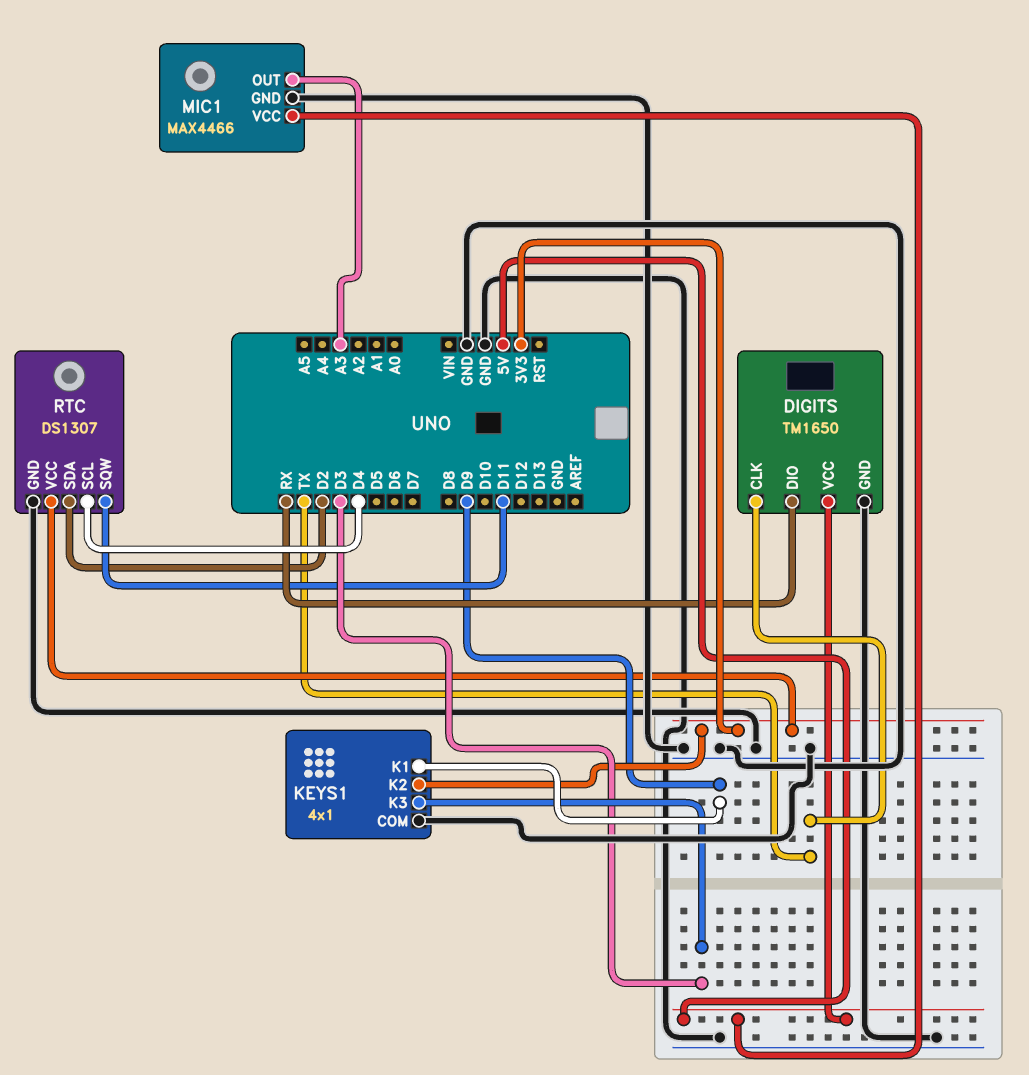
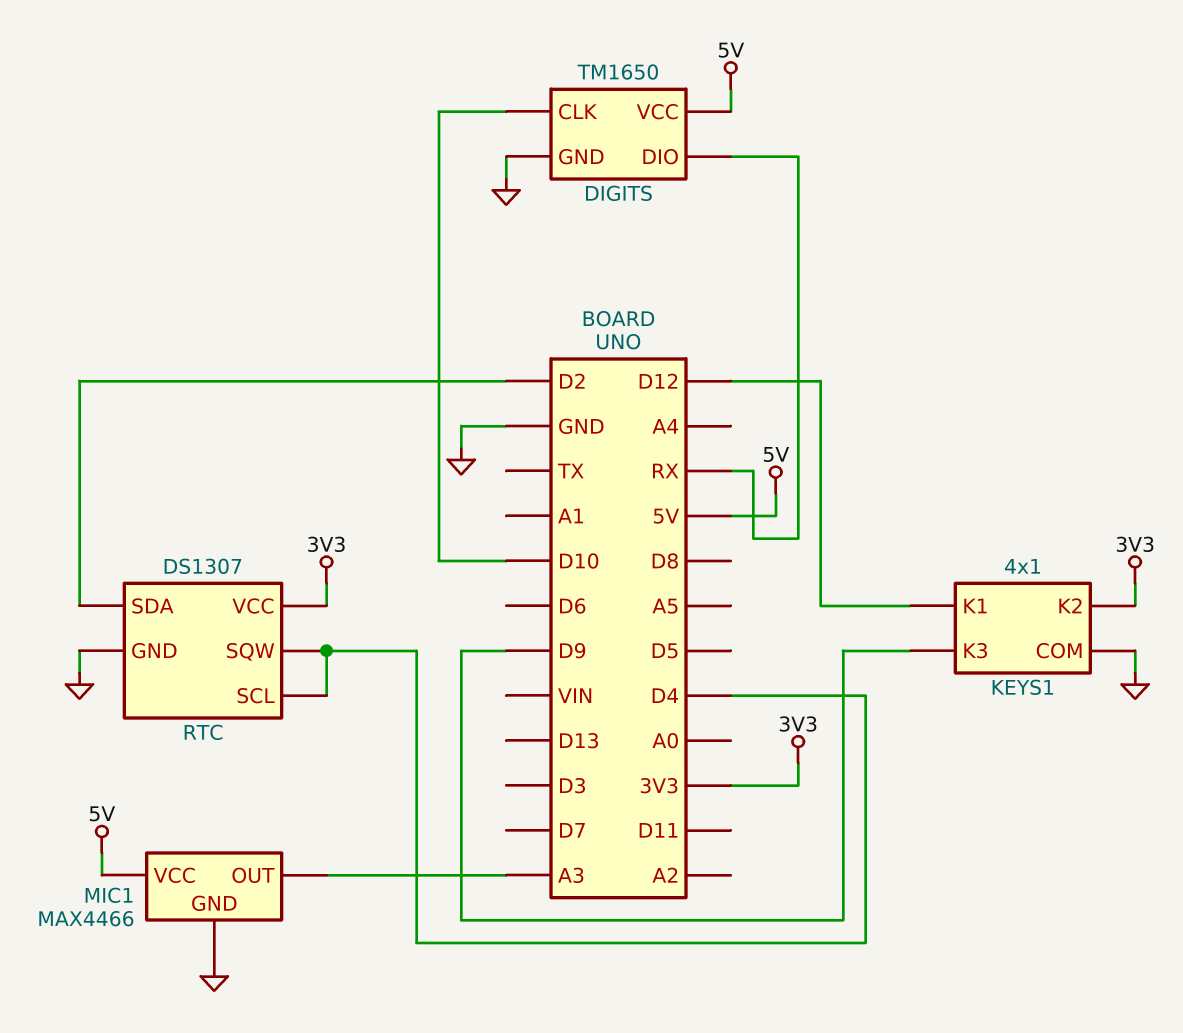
DIGITS pin CLK: TX -> D10
KEYS1 pin K1: D9 -> D12
KEYS1 pin K3: D3 -> D9
RTC pin SQW: D11 -> D4

